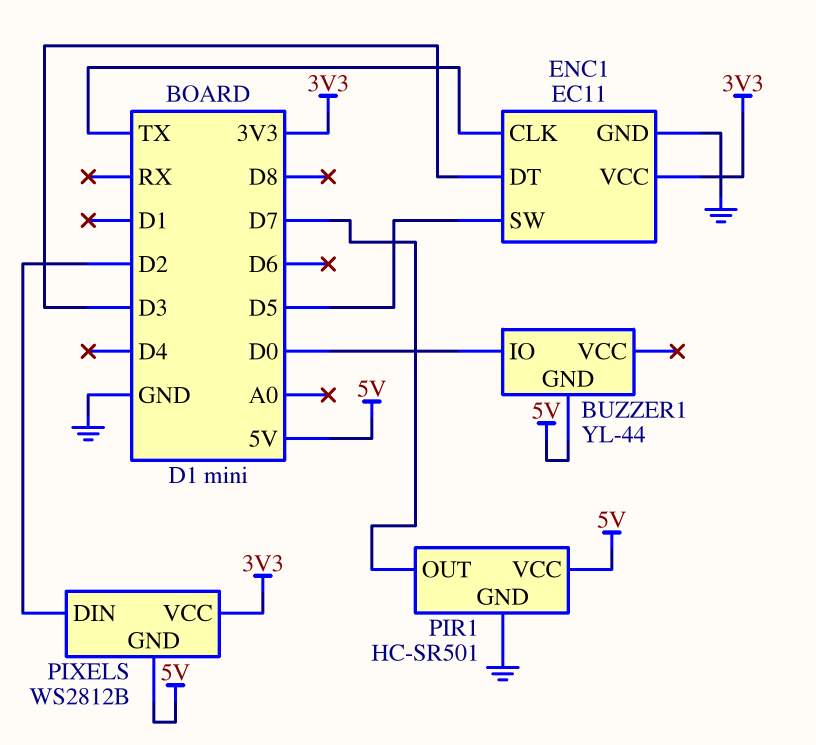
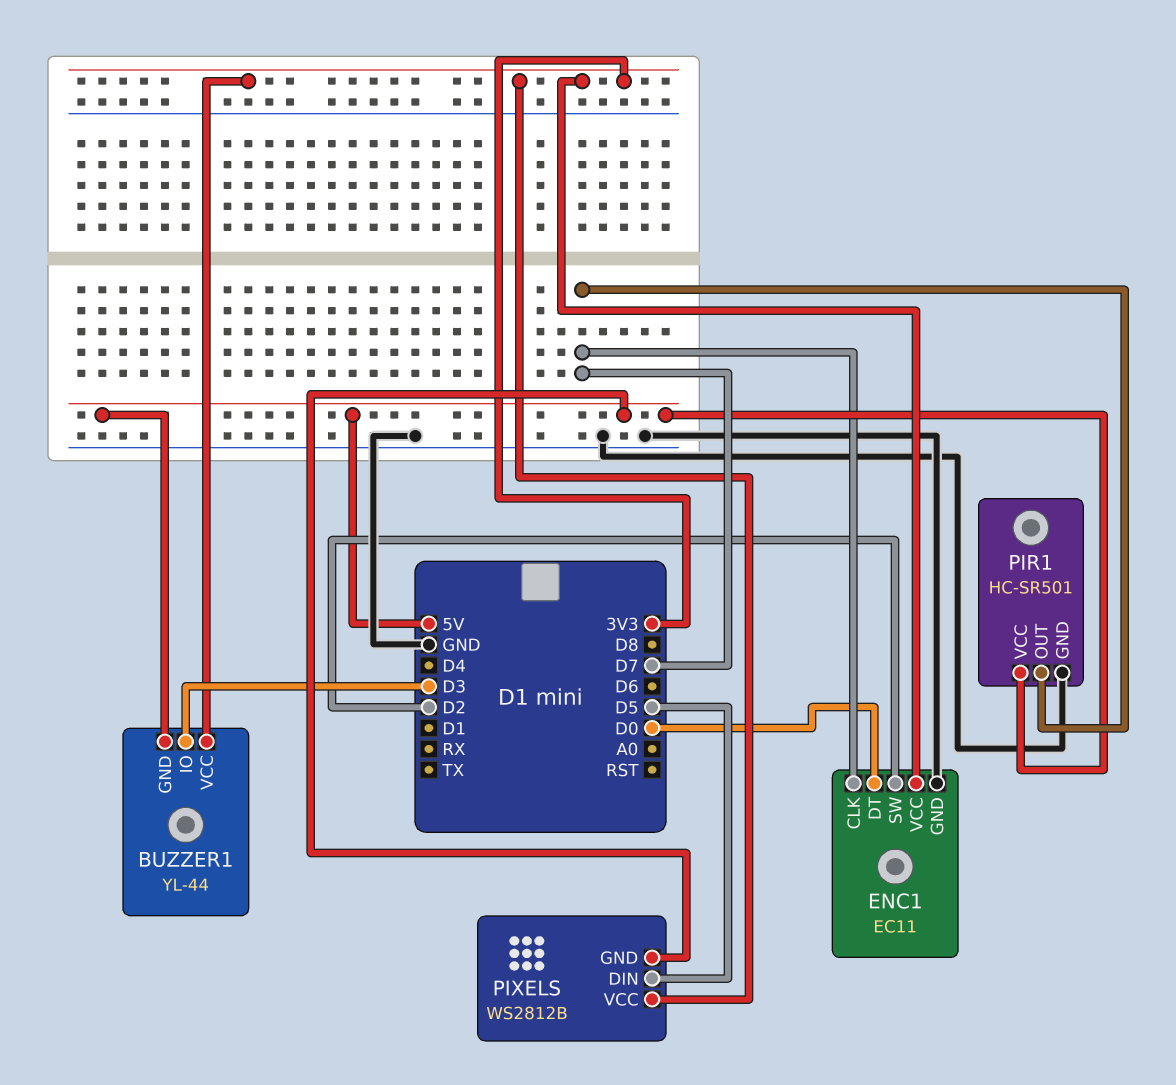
BUZZER1 pin IO: D0 -> D3
BUZZER1 pin VCC: none -> 3V3
ENC1 pin CLK: TX -> D7
ENC1 pin DT: D3 -> D0
ENC1 pin SW: D5 -> D2
PIXELS pin DIN: D2 -> D5

